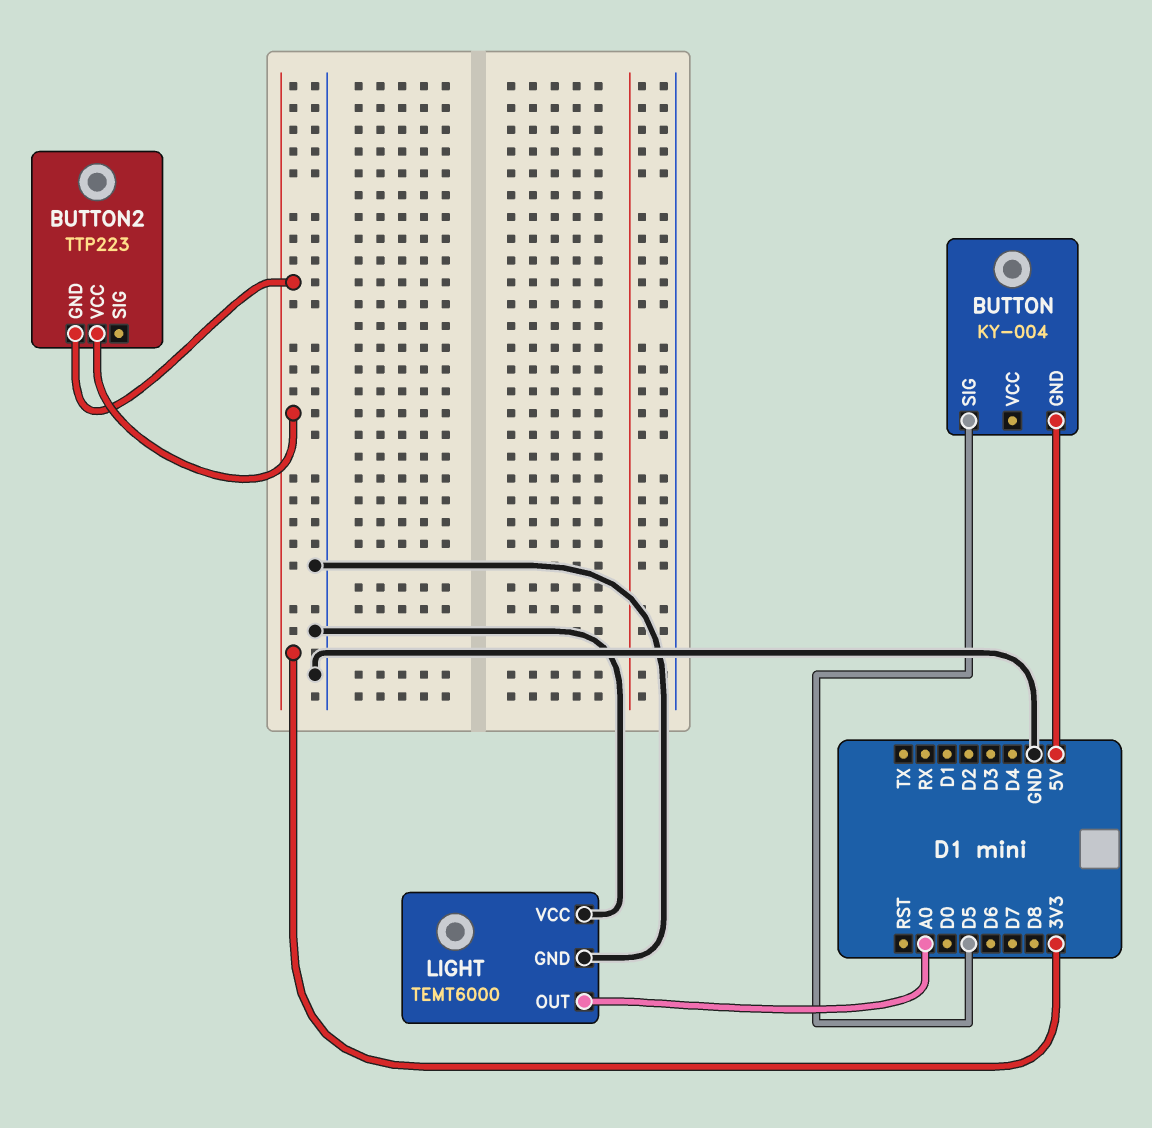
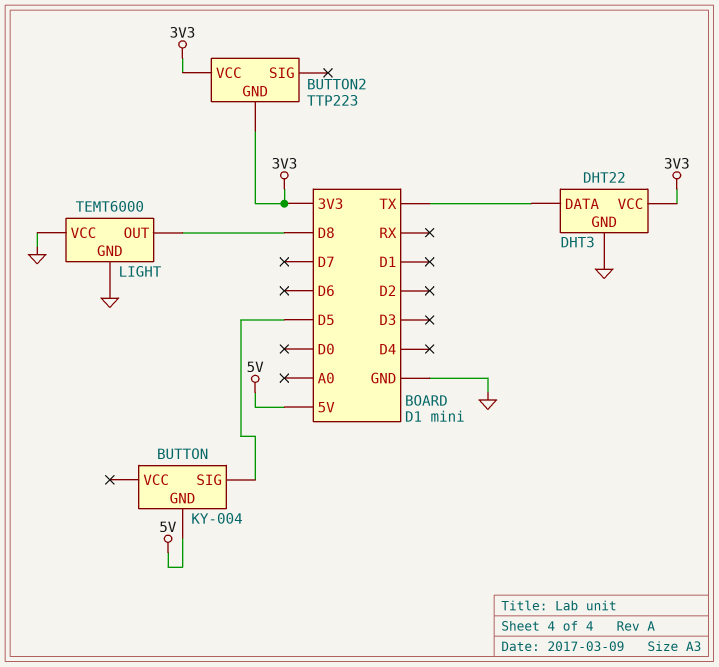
DHT3: none -> DHT22
DHT3 pin DATA: none -> TX
DHT3 pin GND: none -> GND
DHT3 pin VCC: none -> 3V3
LIGHT pin OUT: A0 -> D8

